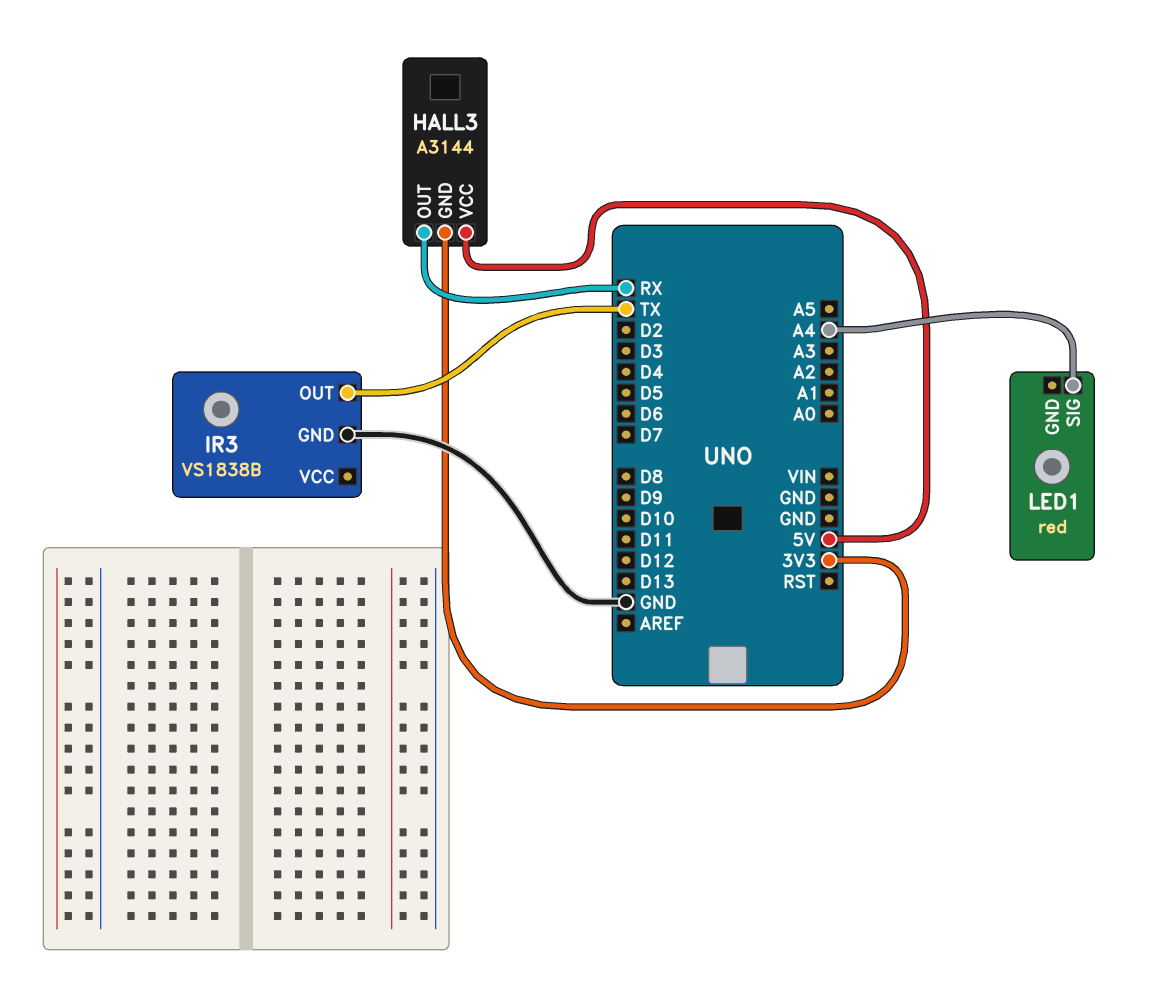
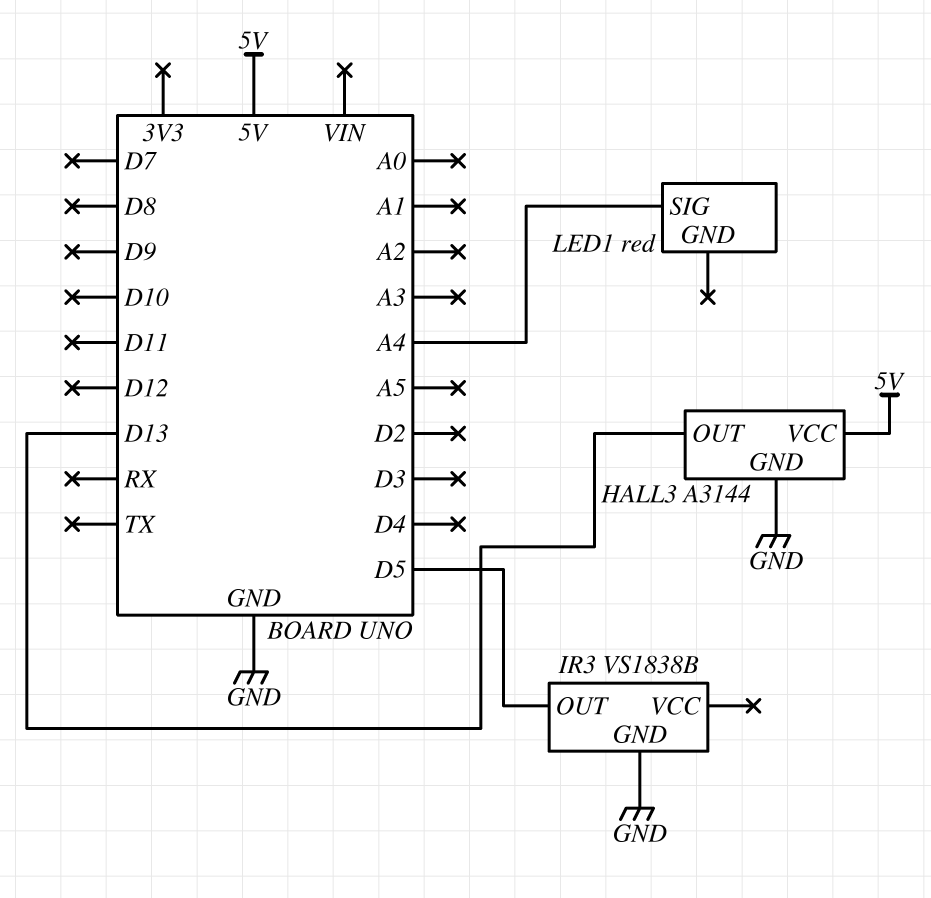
HALL3 pin GND: 3V3 -> GND
HALL3 pin OUT: RX -> D13
IR3 pin OUT: TX -> D5

